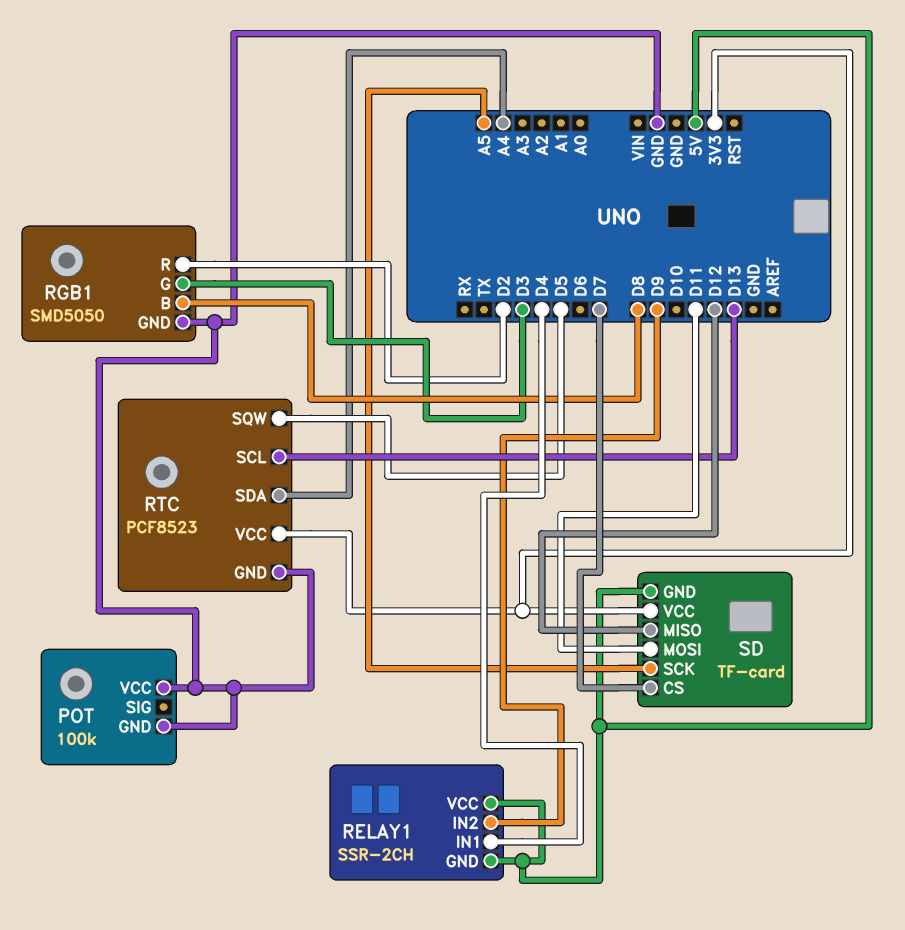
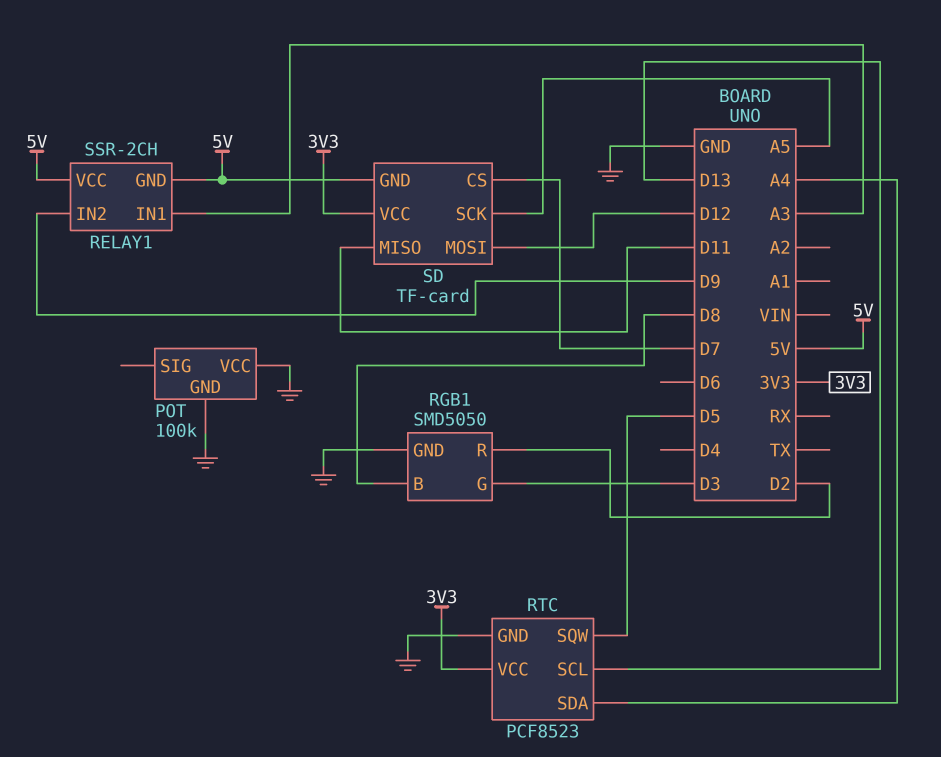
RELAY1 pin IN1: D4 -> A3
SD pin MISO: D12 -> D11
SD pin MOSI: D11 -> D12

